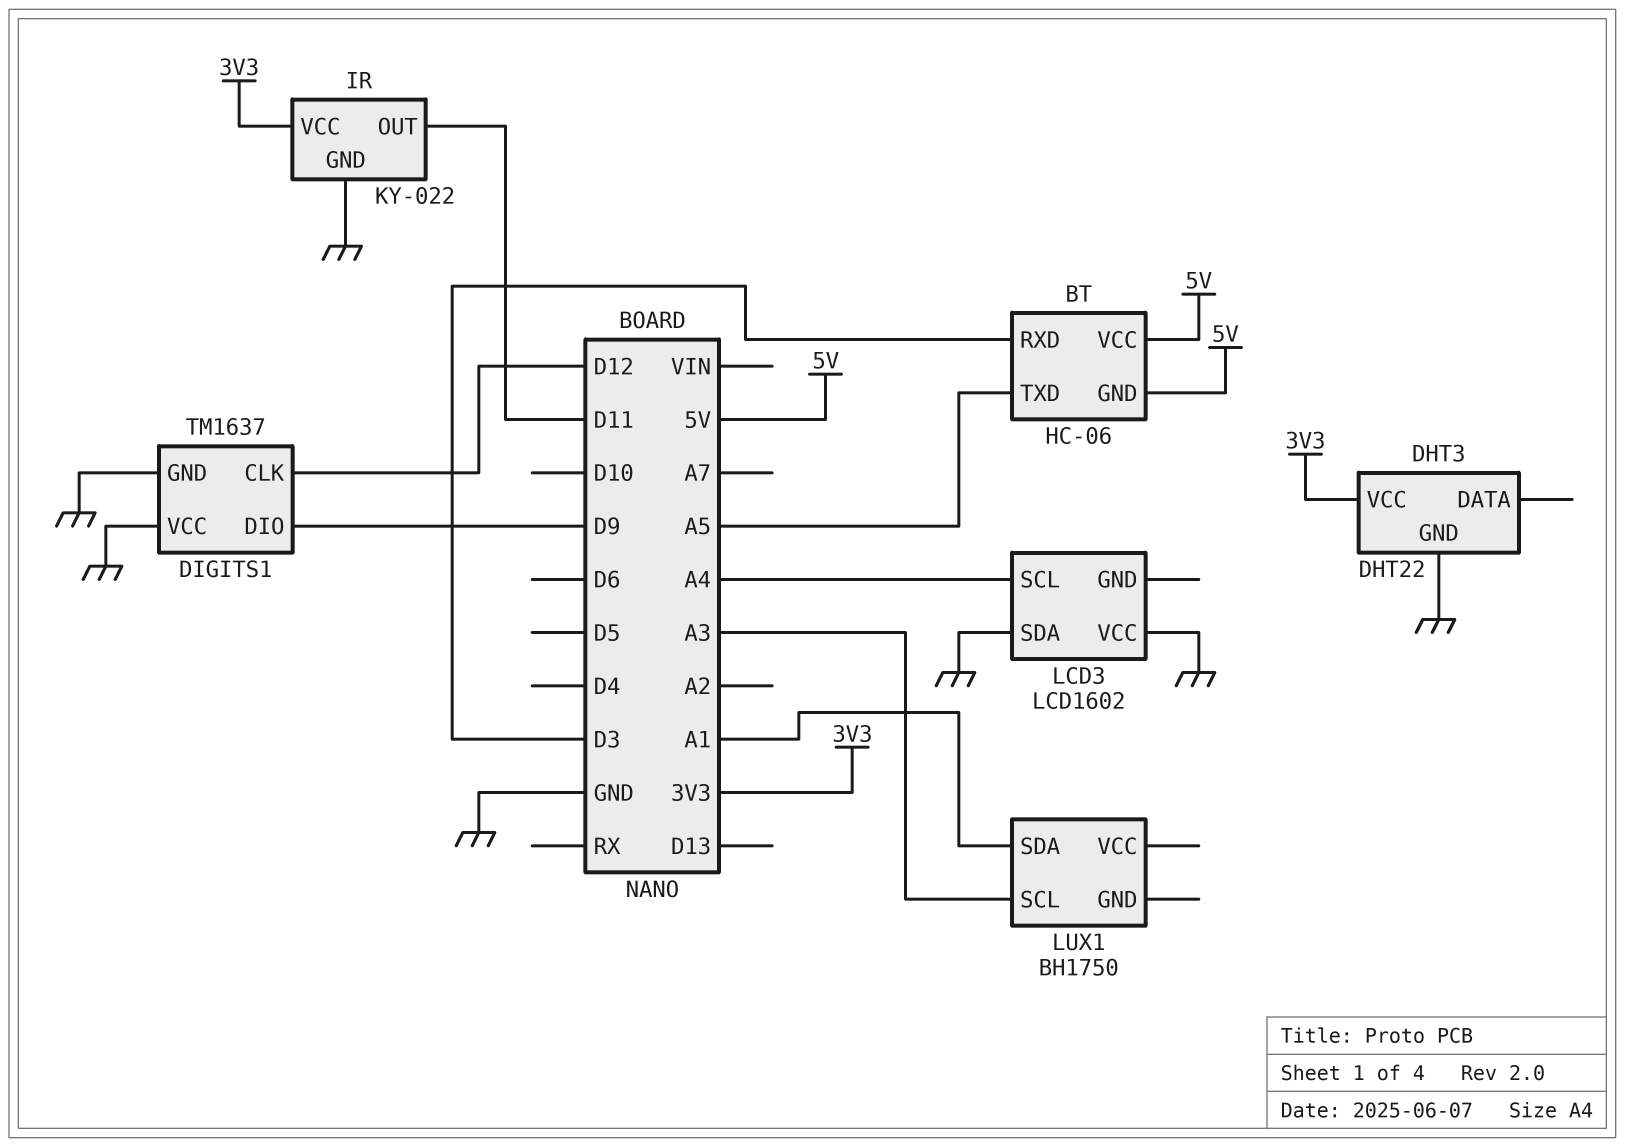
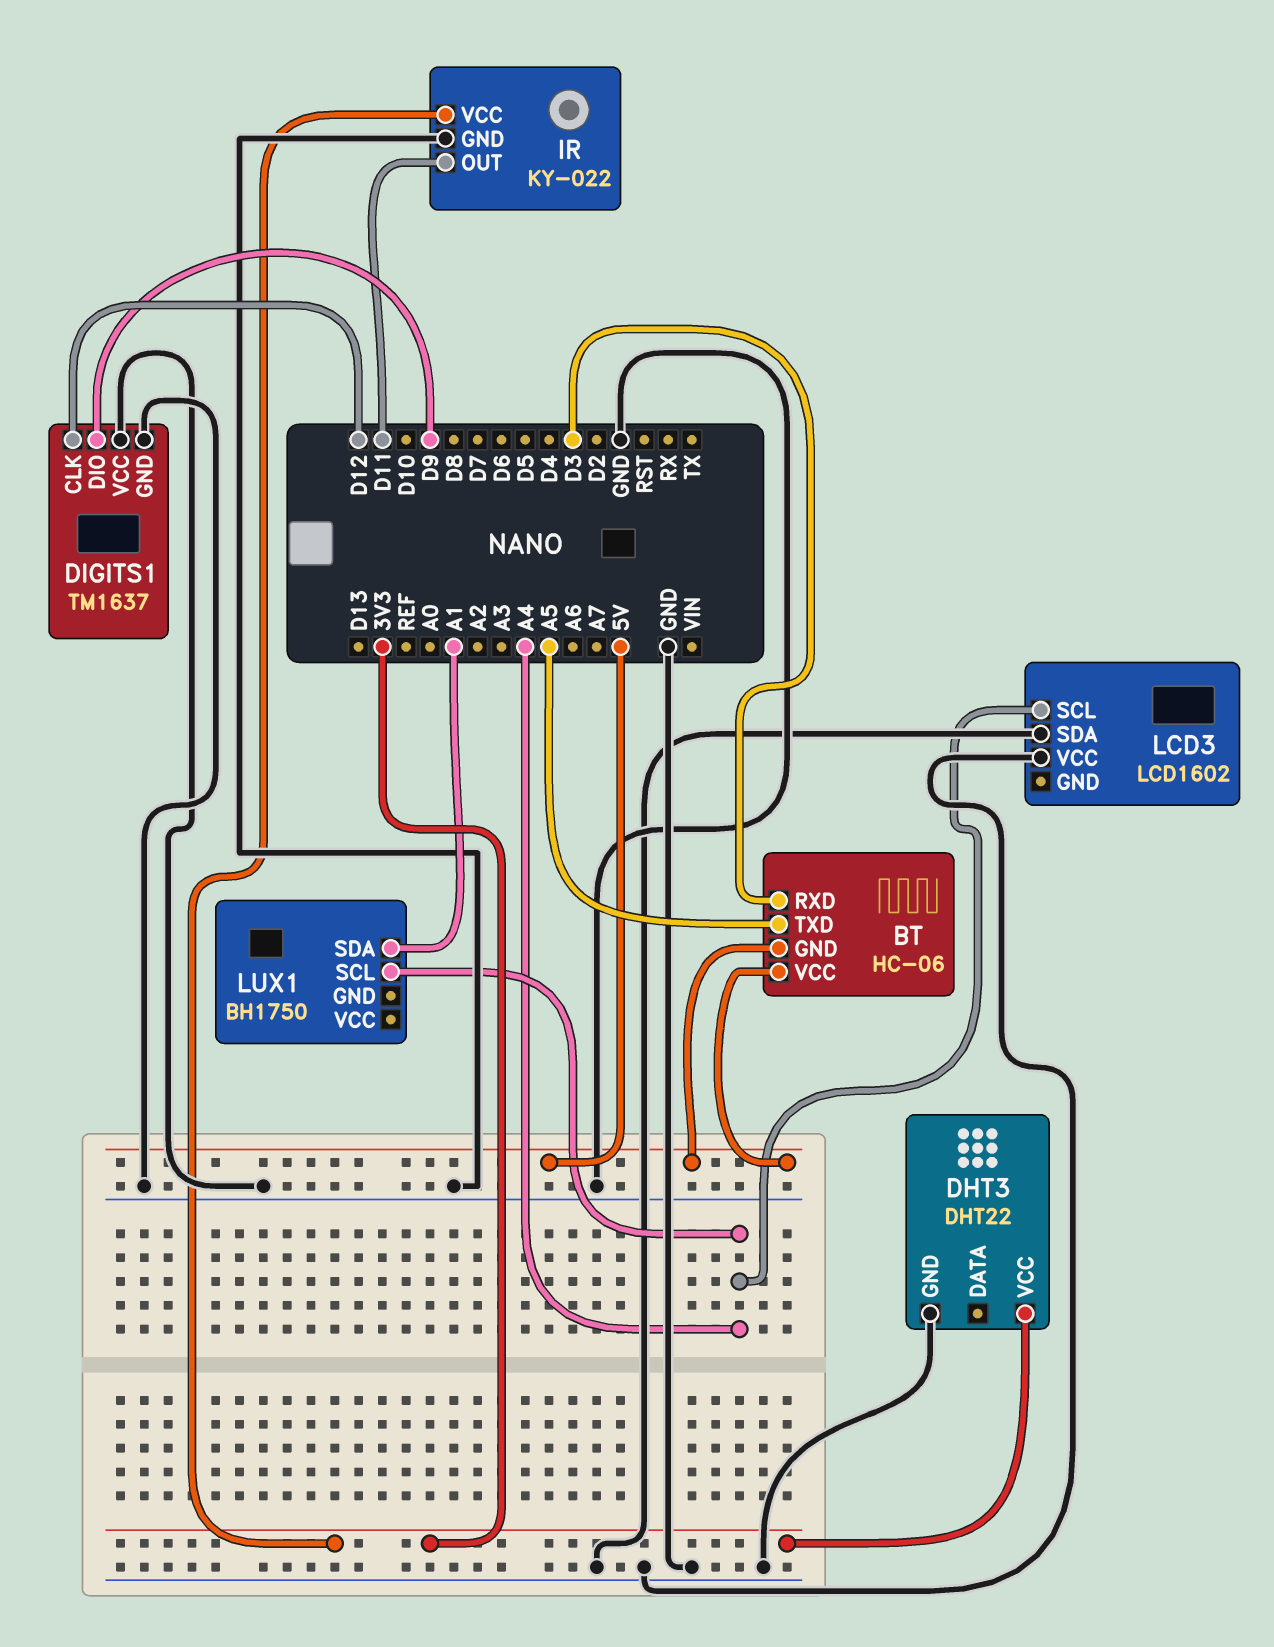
LUX1 pin SCL: A3 -> A4

